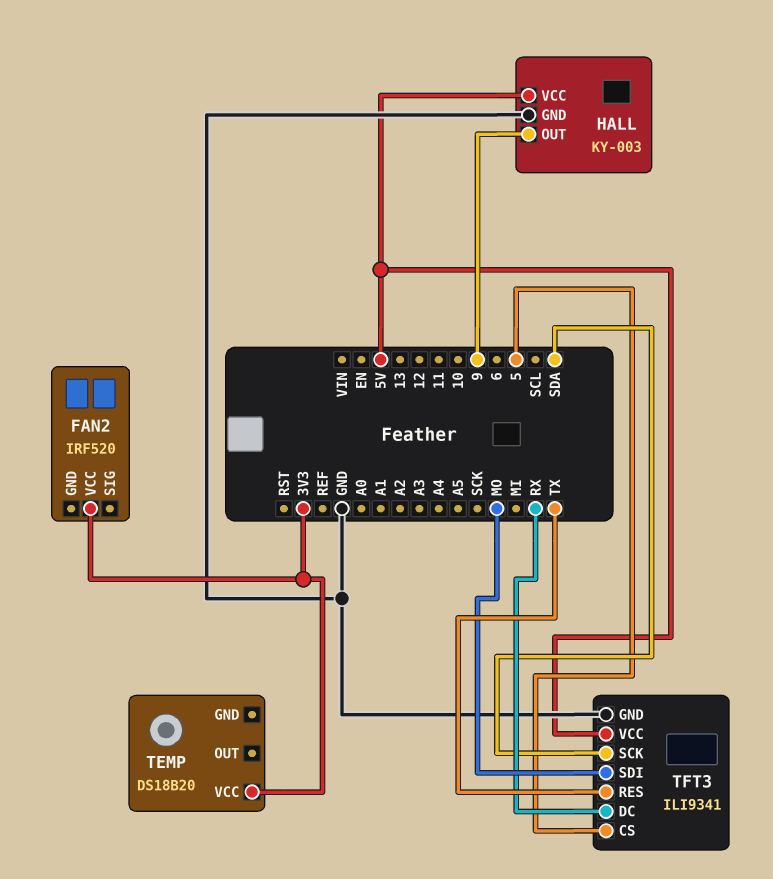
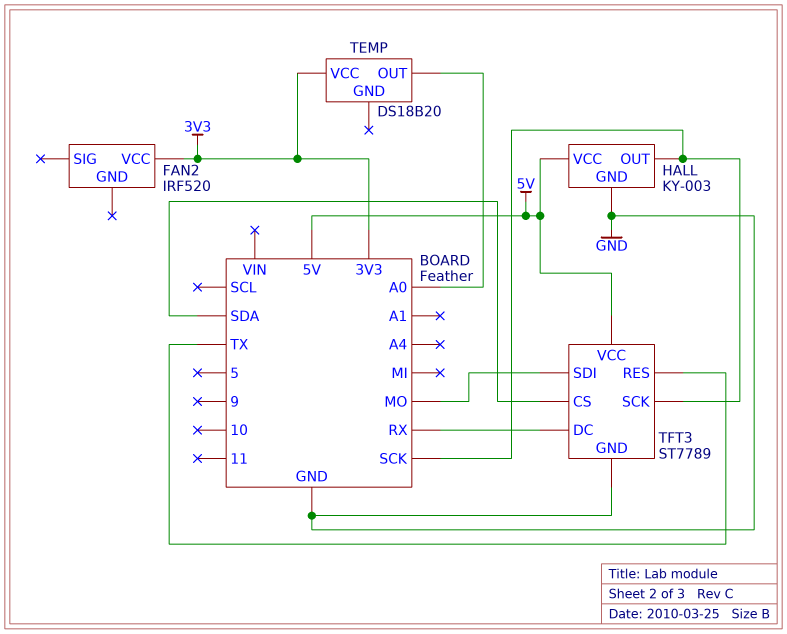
HALL pin OUT: 9 -> SCK
TEMP pin OUT: none -> A0
TFT3: ILI9341 -> ST7789
TFT3 pin CS: 5 -> SDA
TFT3 pin SCK: SDA -> SCK

